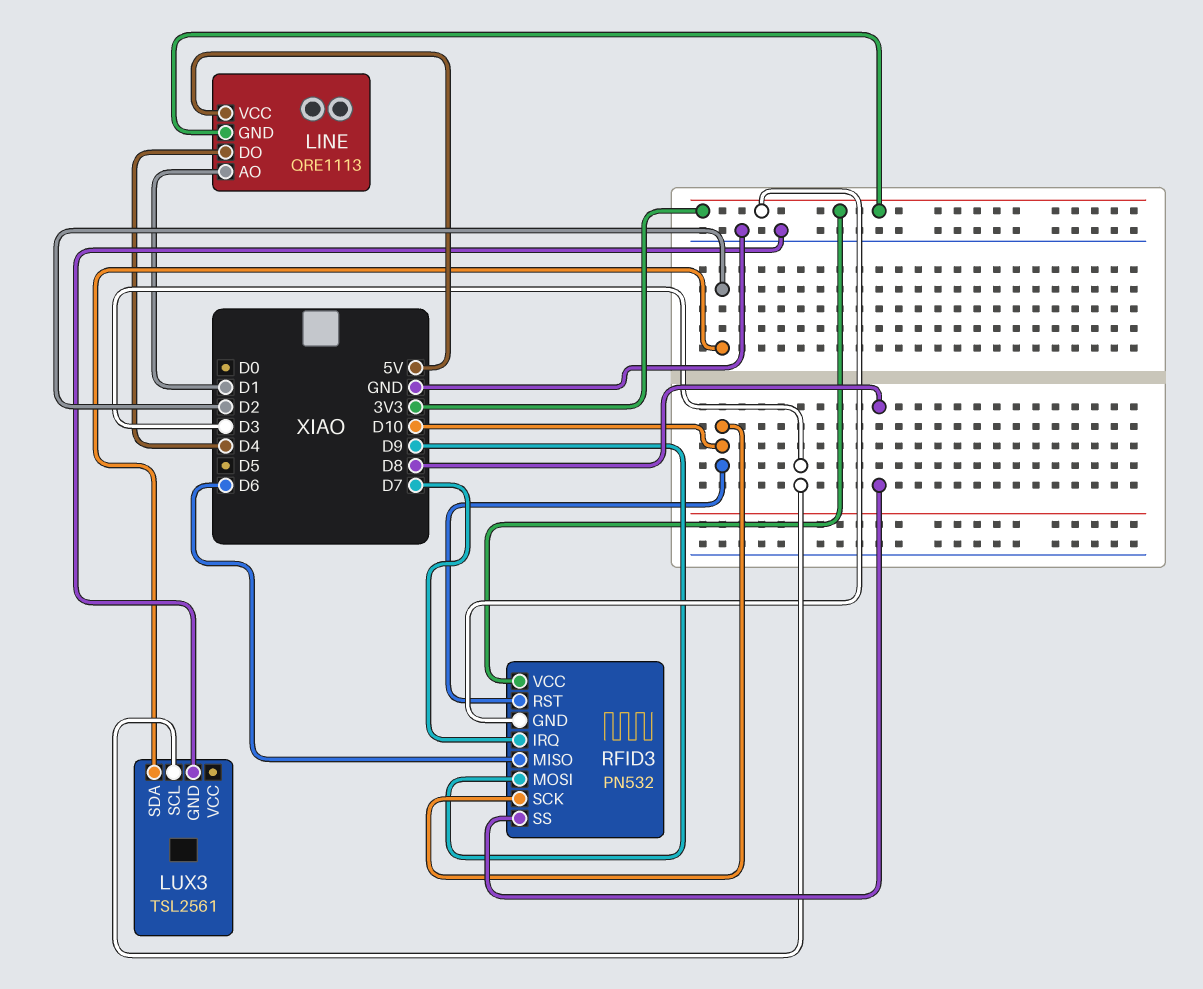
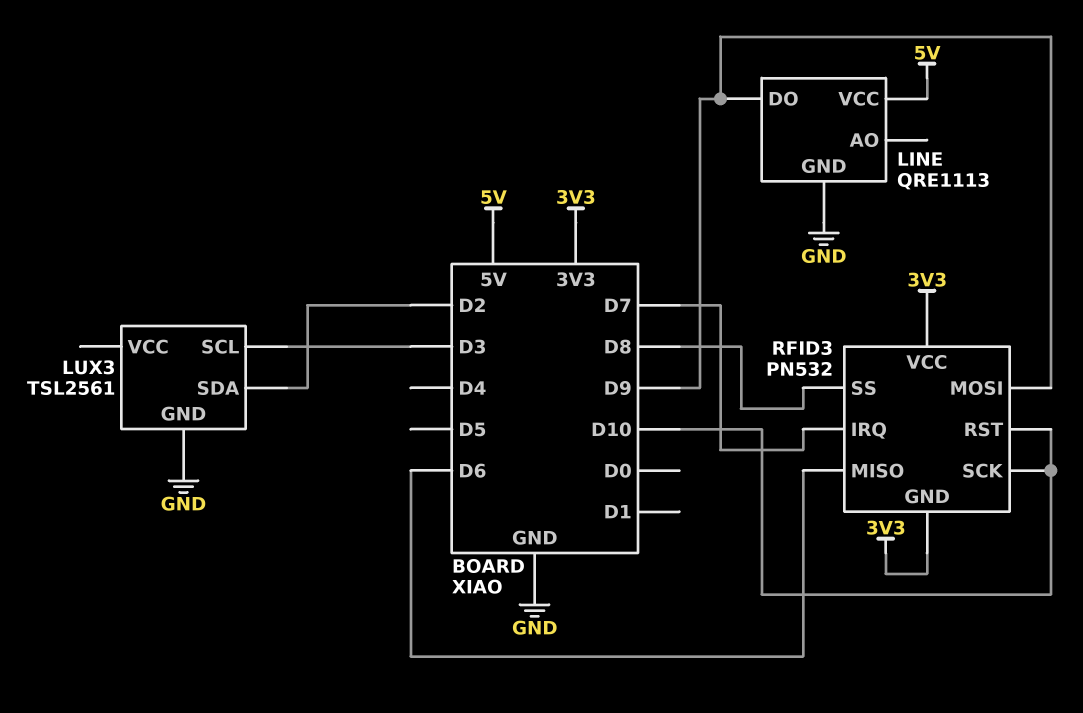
LINE pin AO: D1 -> none
LINE pin DO: D4 -> D9
LINE pin GND: 3V3 -> GND

